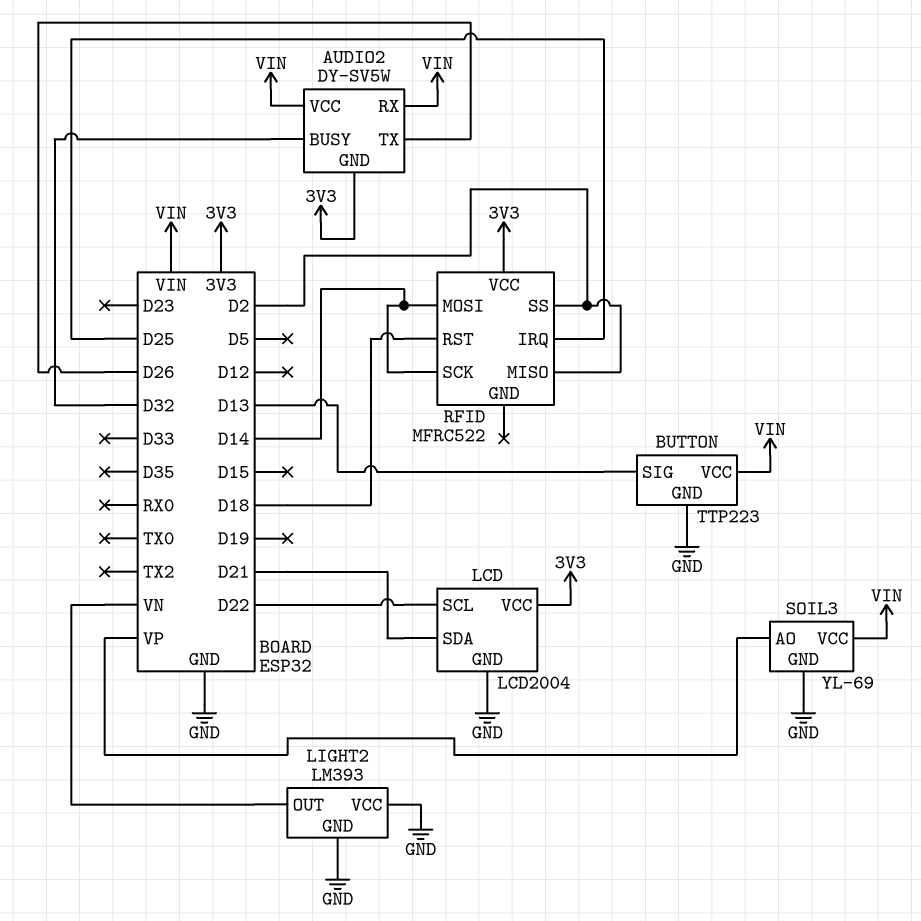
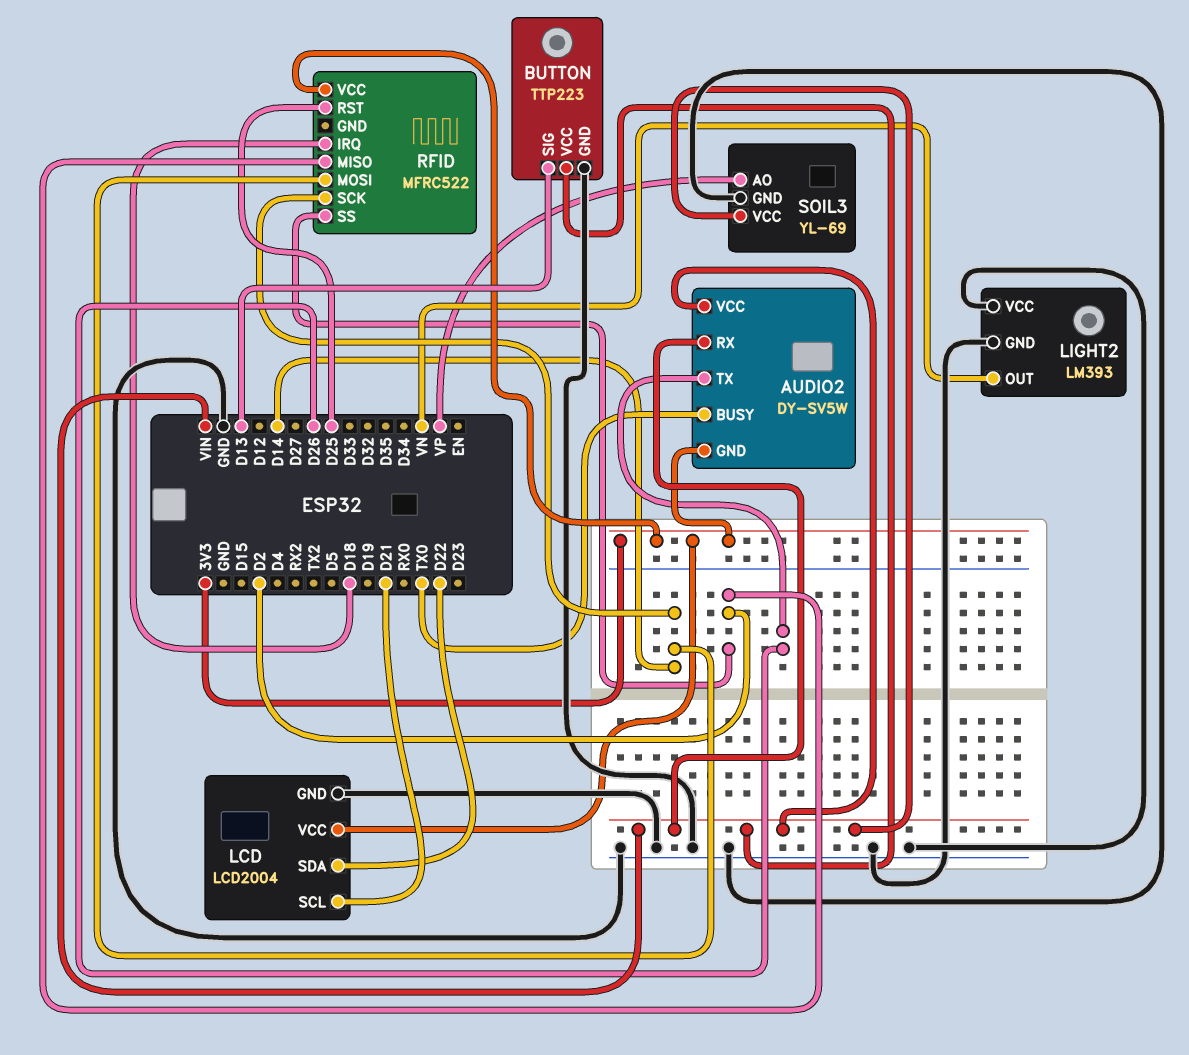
AUDIO2 pin BUSY: D32 -> TX0
LCD pin SCL: D22 -> D21
LCD pin SDA: D21 -> D22
RFID pin IRQ: D25 -> D18
RFID pin RST: D18 -> D25

